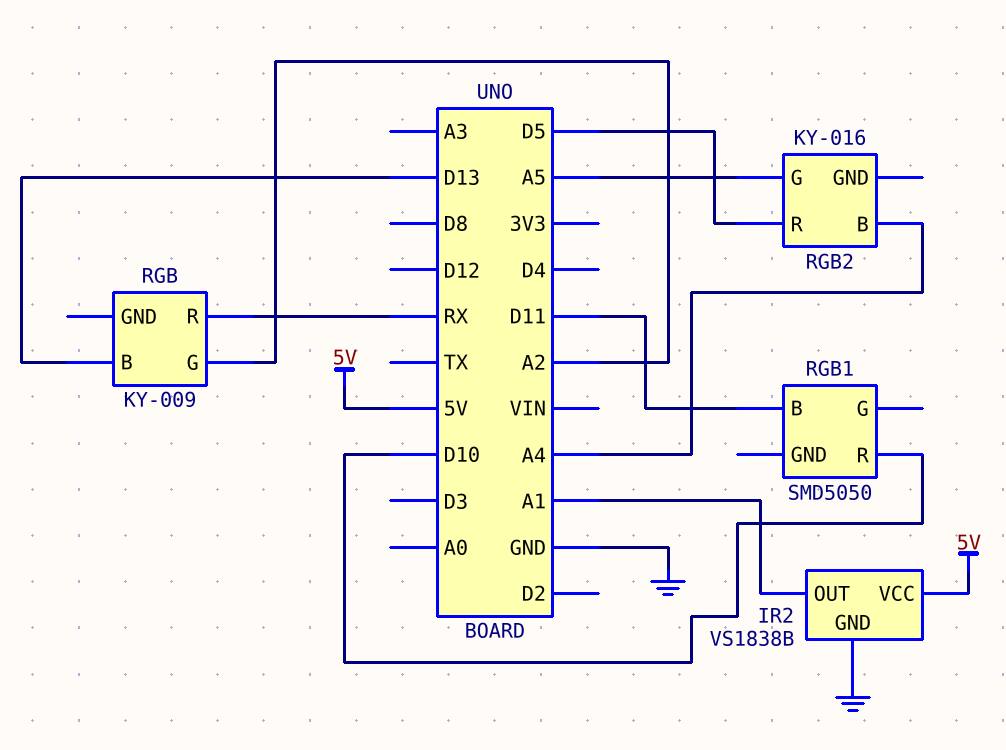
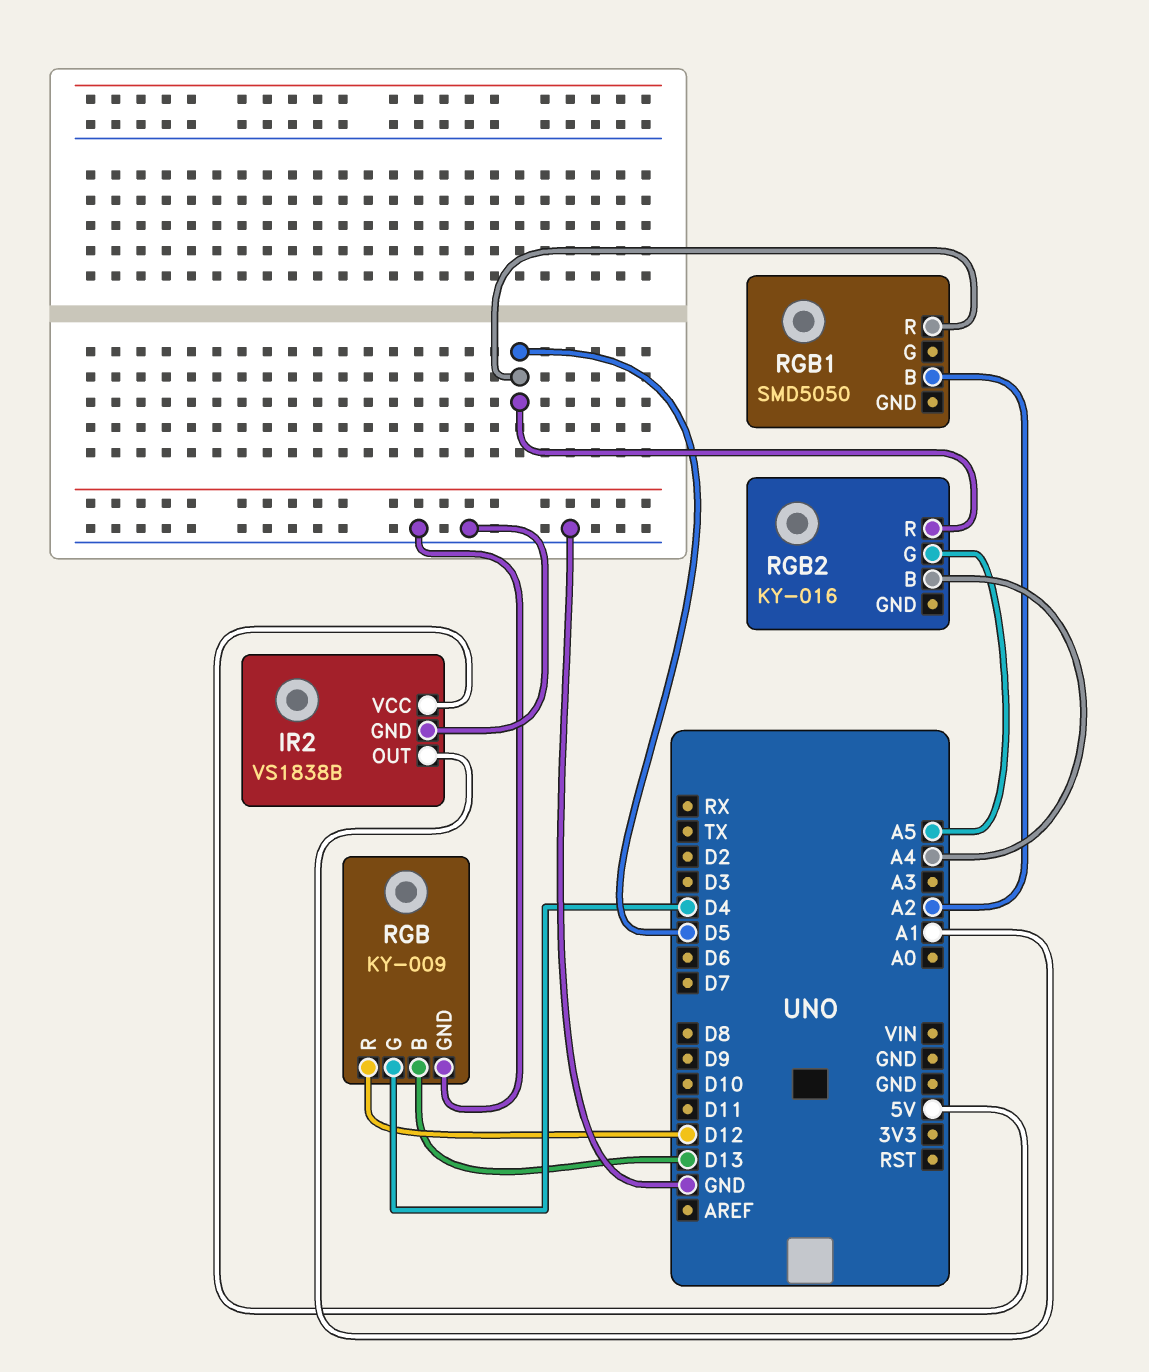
RGB pin G: A2 -> D4
RGB pin GND: none -> GND
RGB pin R: RX -> D12
RGB1 pin B: D11 -> A2
RGB1 pin R: D10 -> D5

